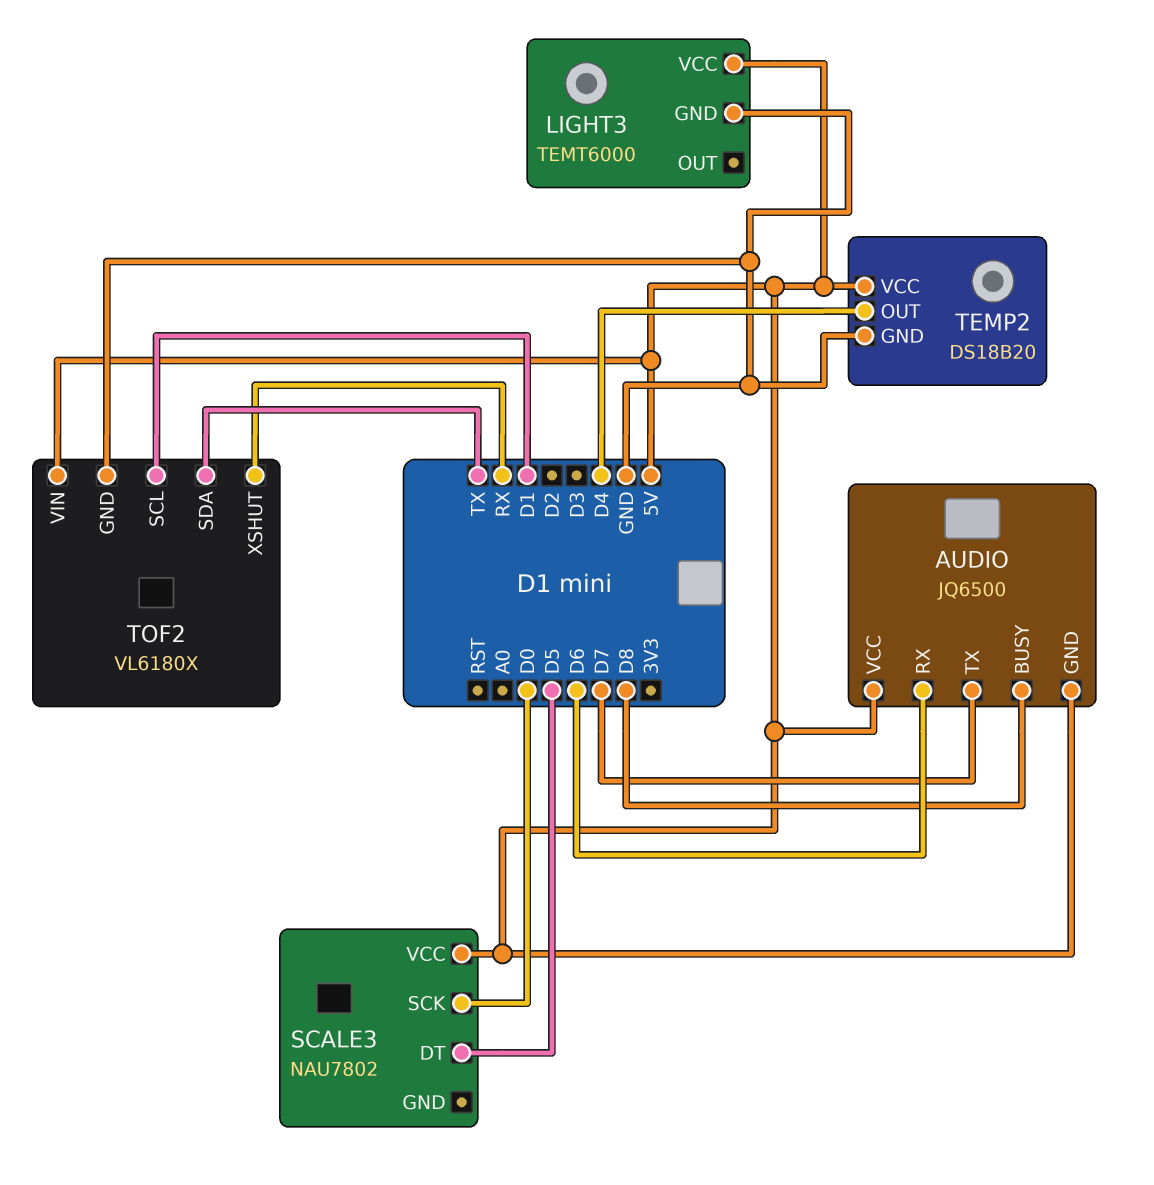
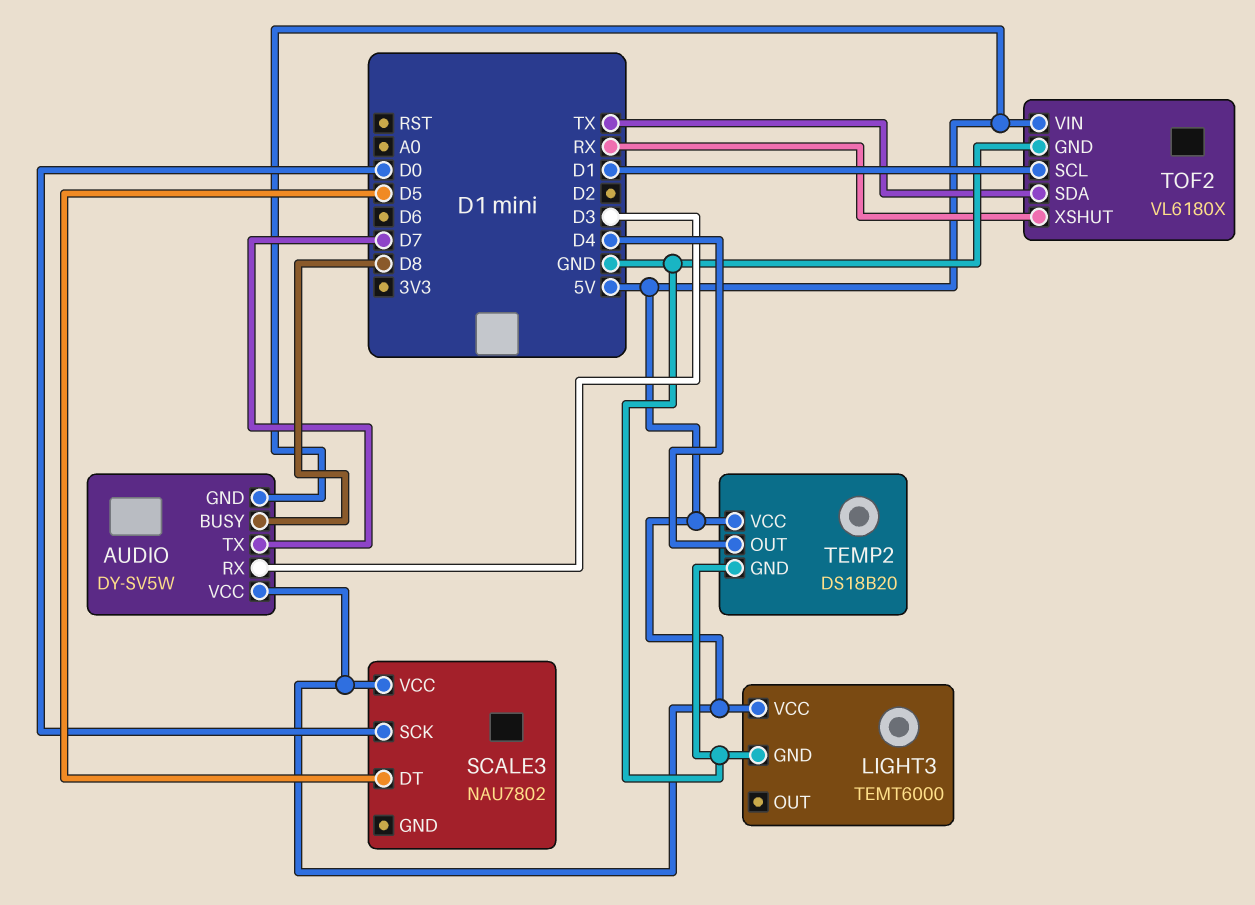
AUDIO: JQ6500 -> DY-SV5W
AUDIO pin RX: D6 -> D3

